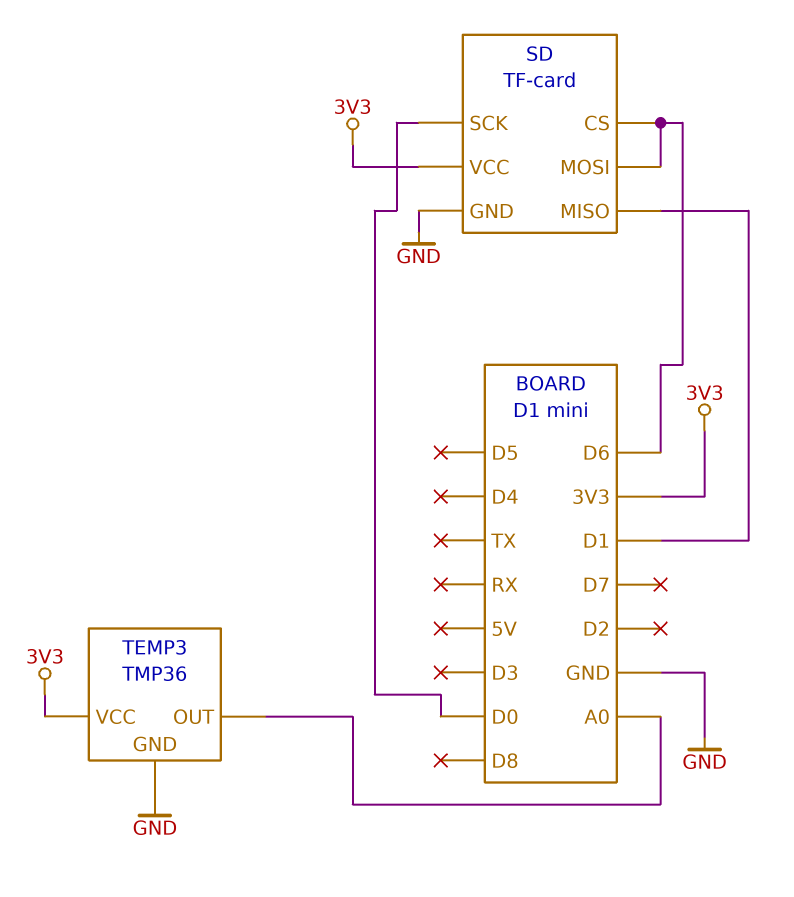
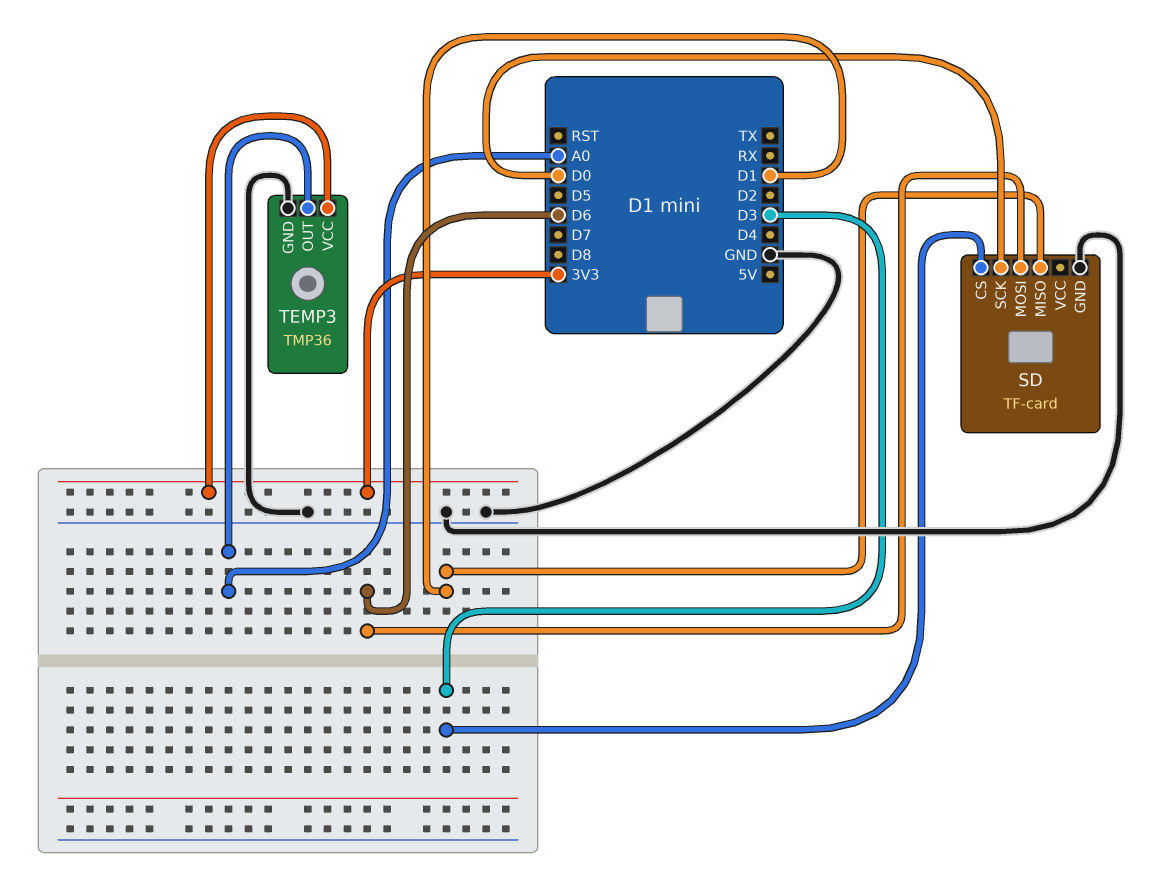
SD pin CS: D6 -> D3
SD pin VCC: 3V3 -> none

